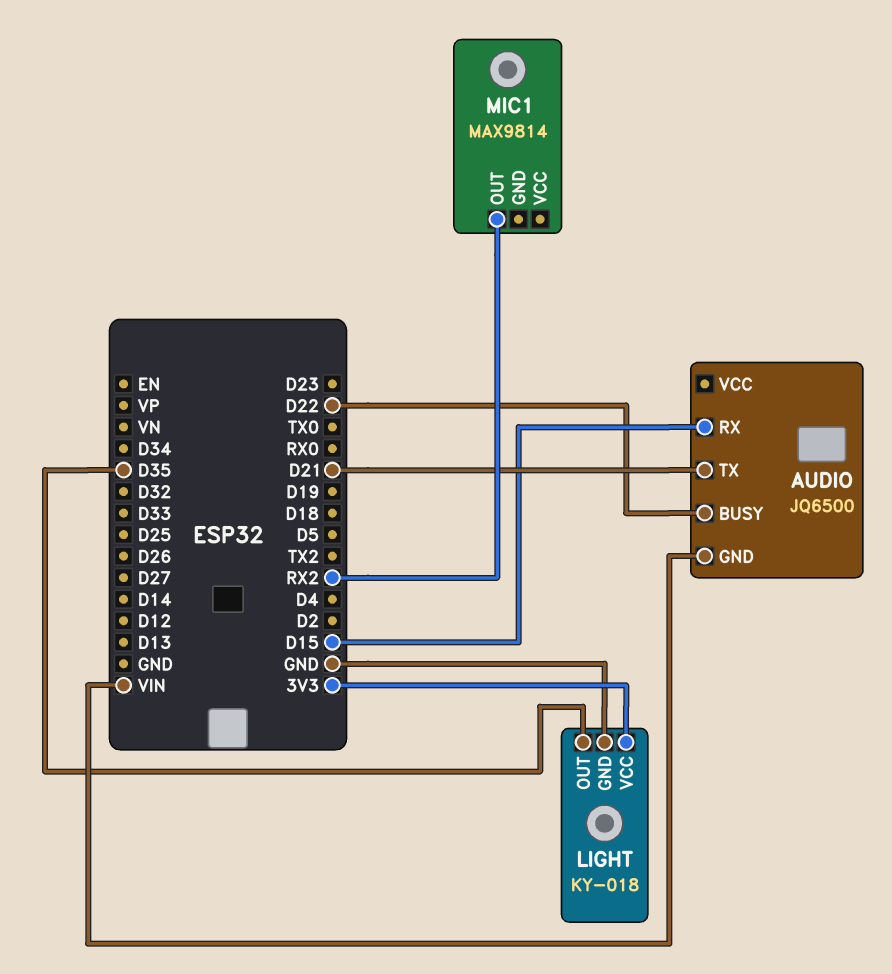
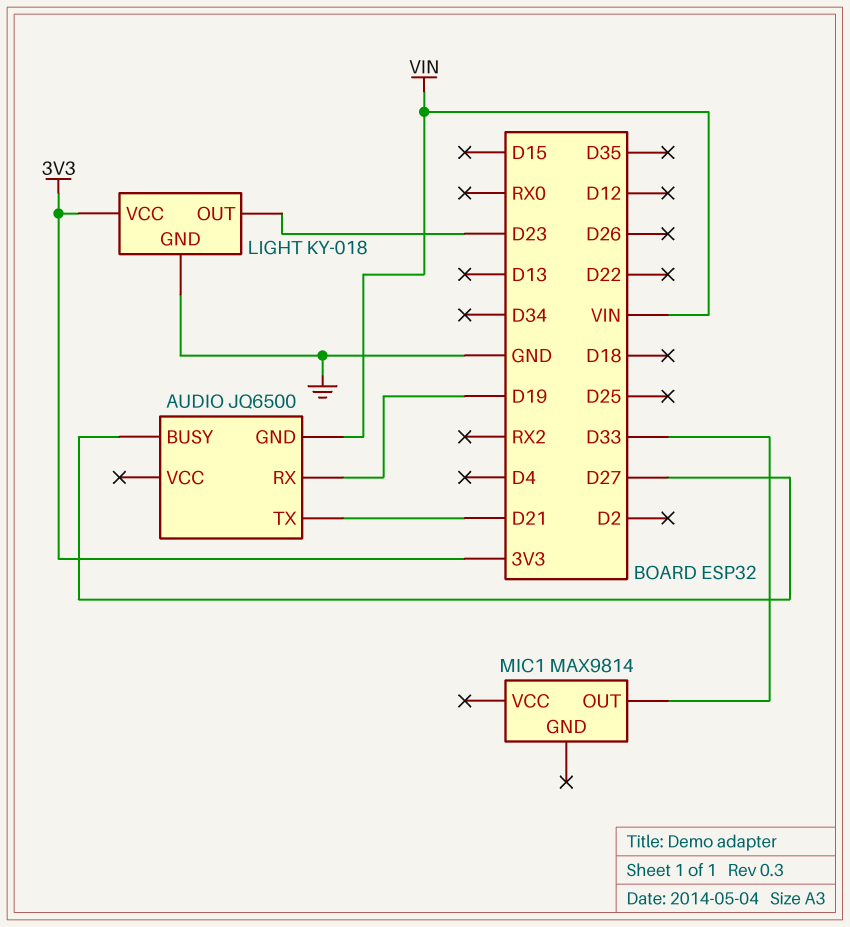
AUDIO pin BUSY: D22 -> D27
AUDIO pin RX: D15 -> D19
LIGHT pin OUT: D35 -> D23
MIC1 pin OUT: RX2 -> D33

